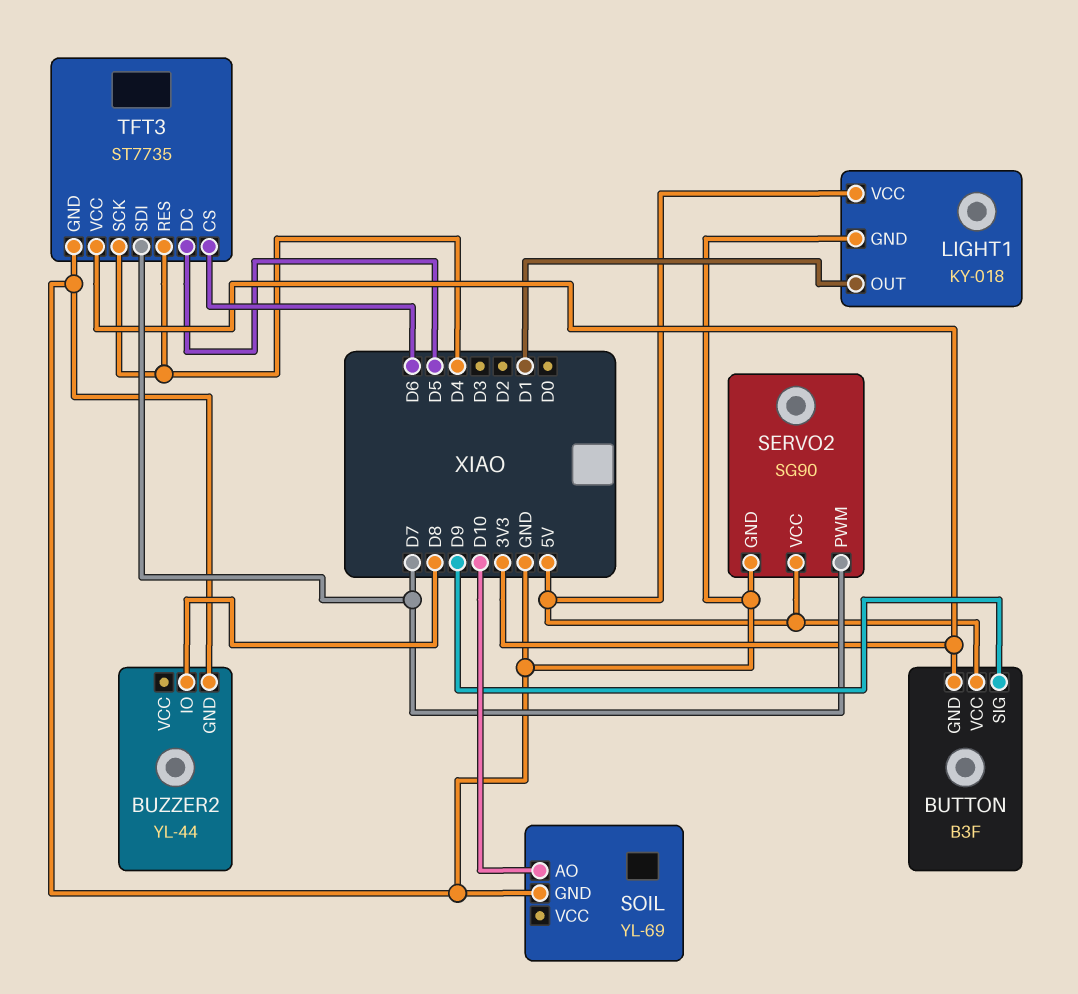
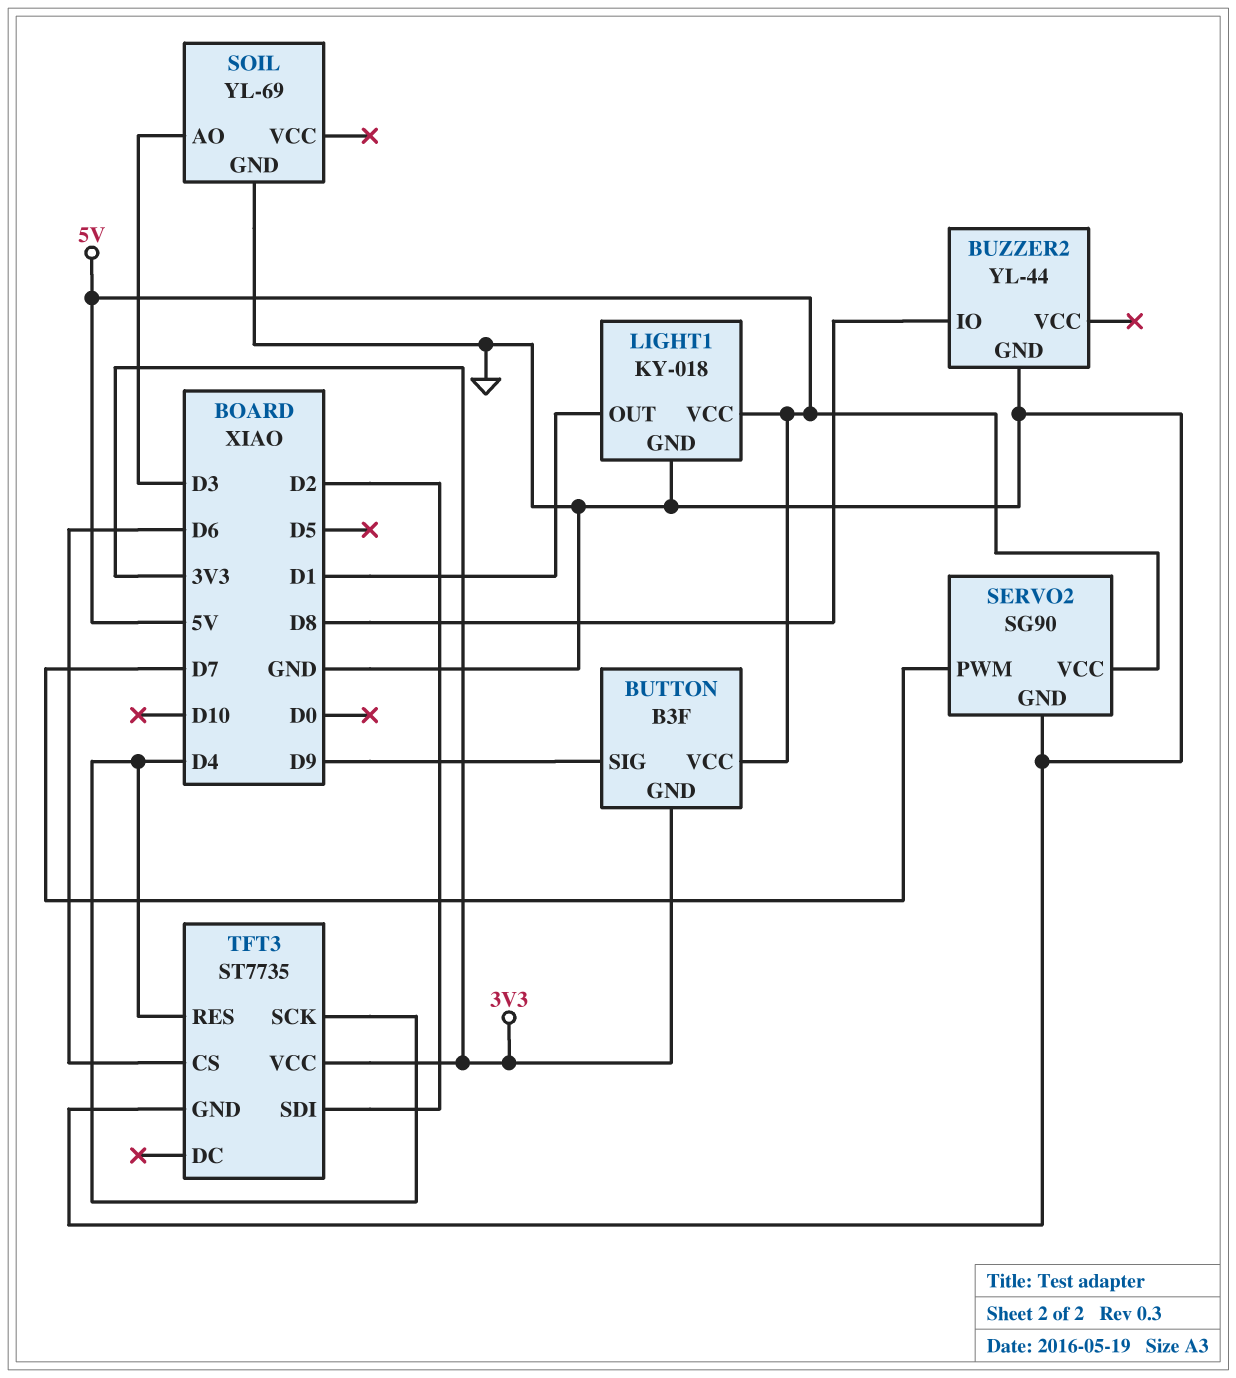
SOIL pin AO: D10 -> D3
TFT3 pin DC: D5 -> none
TFT3 pin SDI: D7 -> D2

